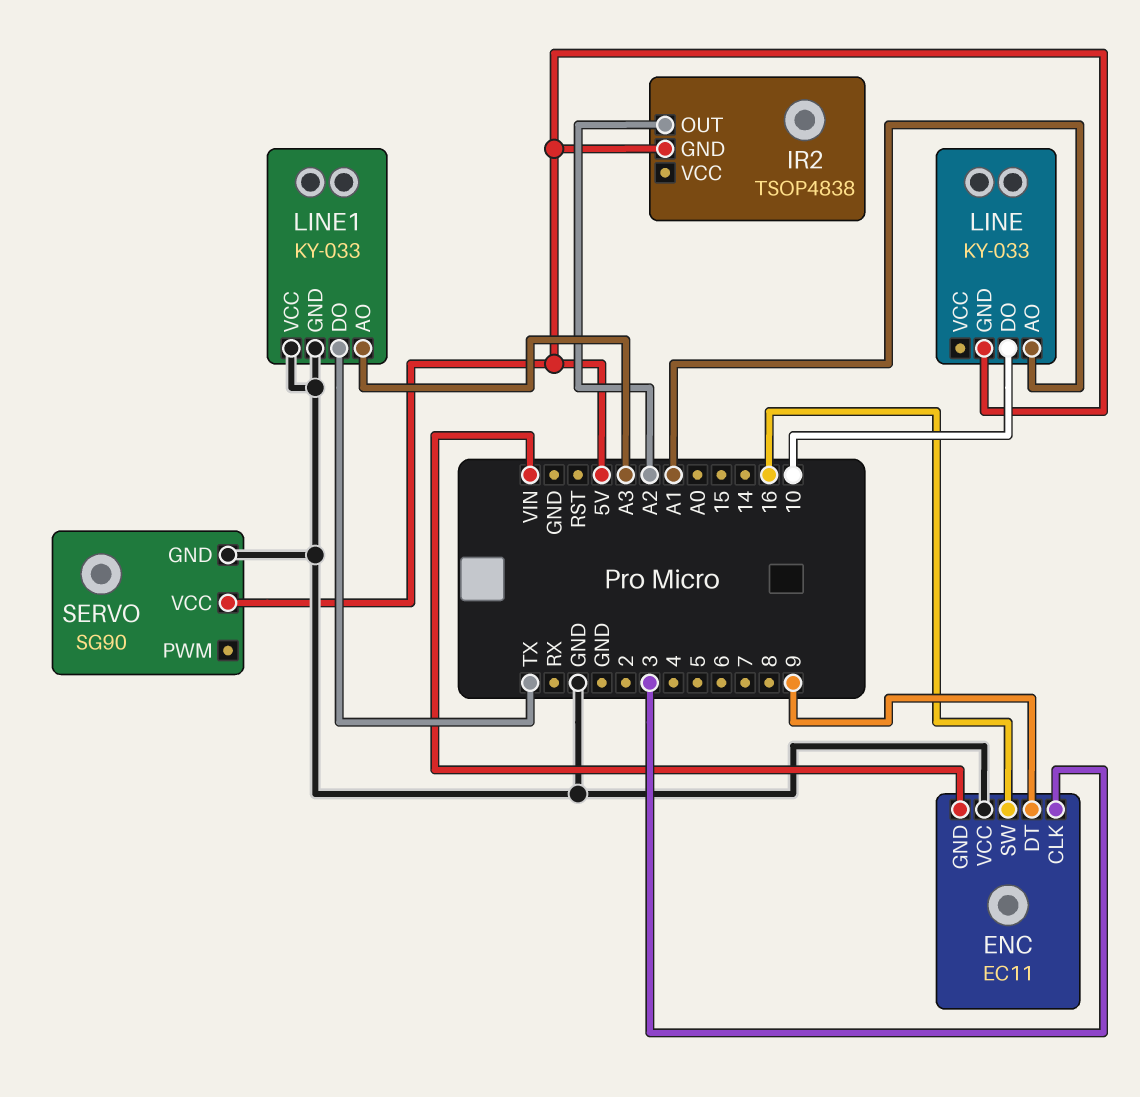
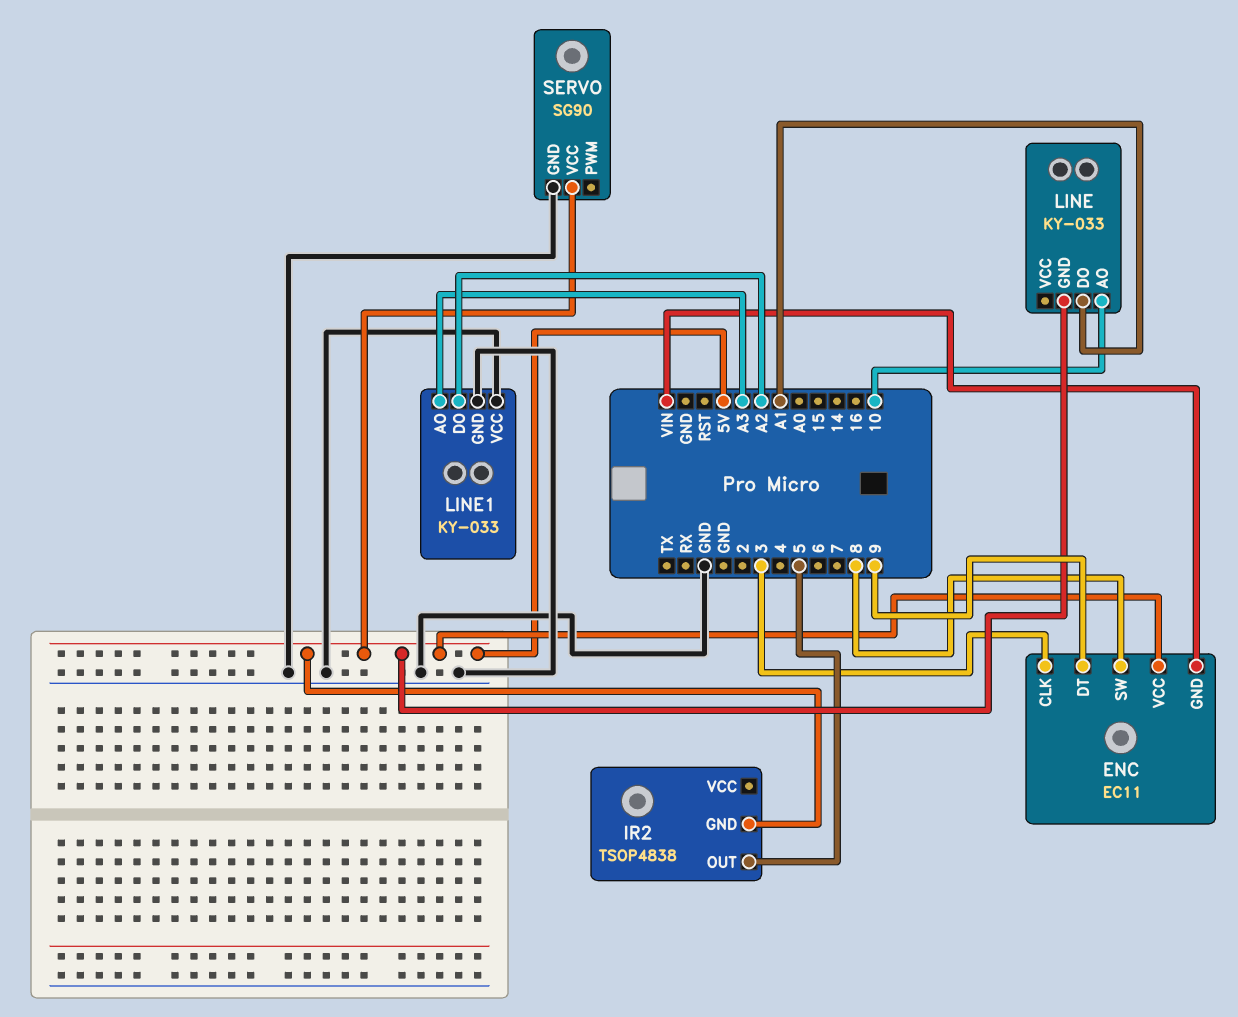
ENC pin SW: 16 -> 8
ENC pin VCC: GND -> 5V
IR2 pin OUT: A2 -> 5
LINE pin AO: A1 -> 10
LINE pin DO: 10 -> A1
LINE1 pin DO: TX -> A2

